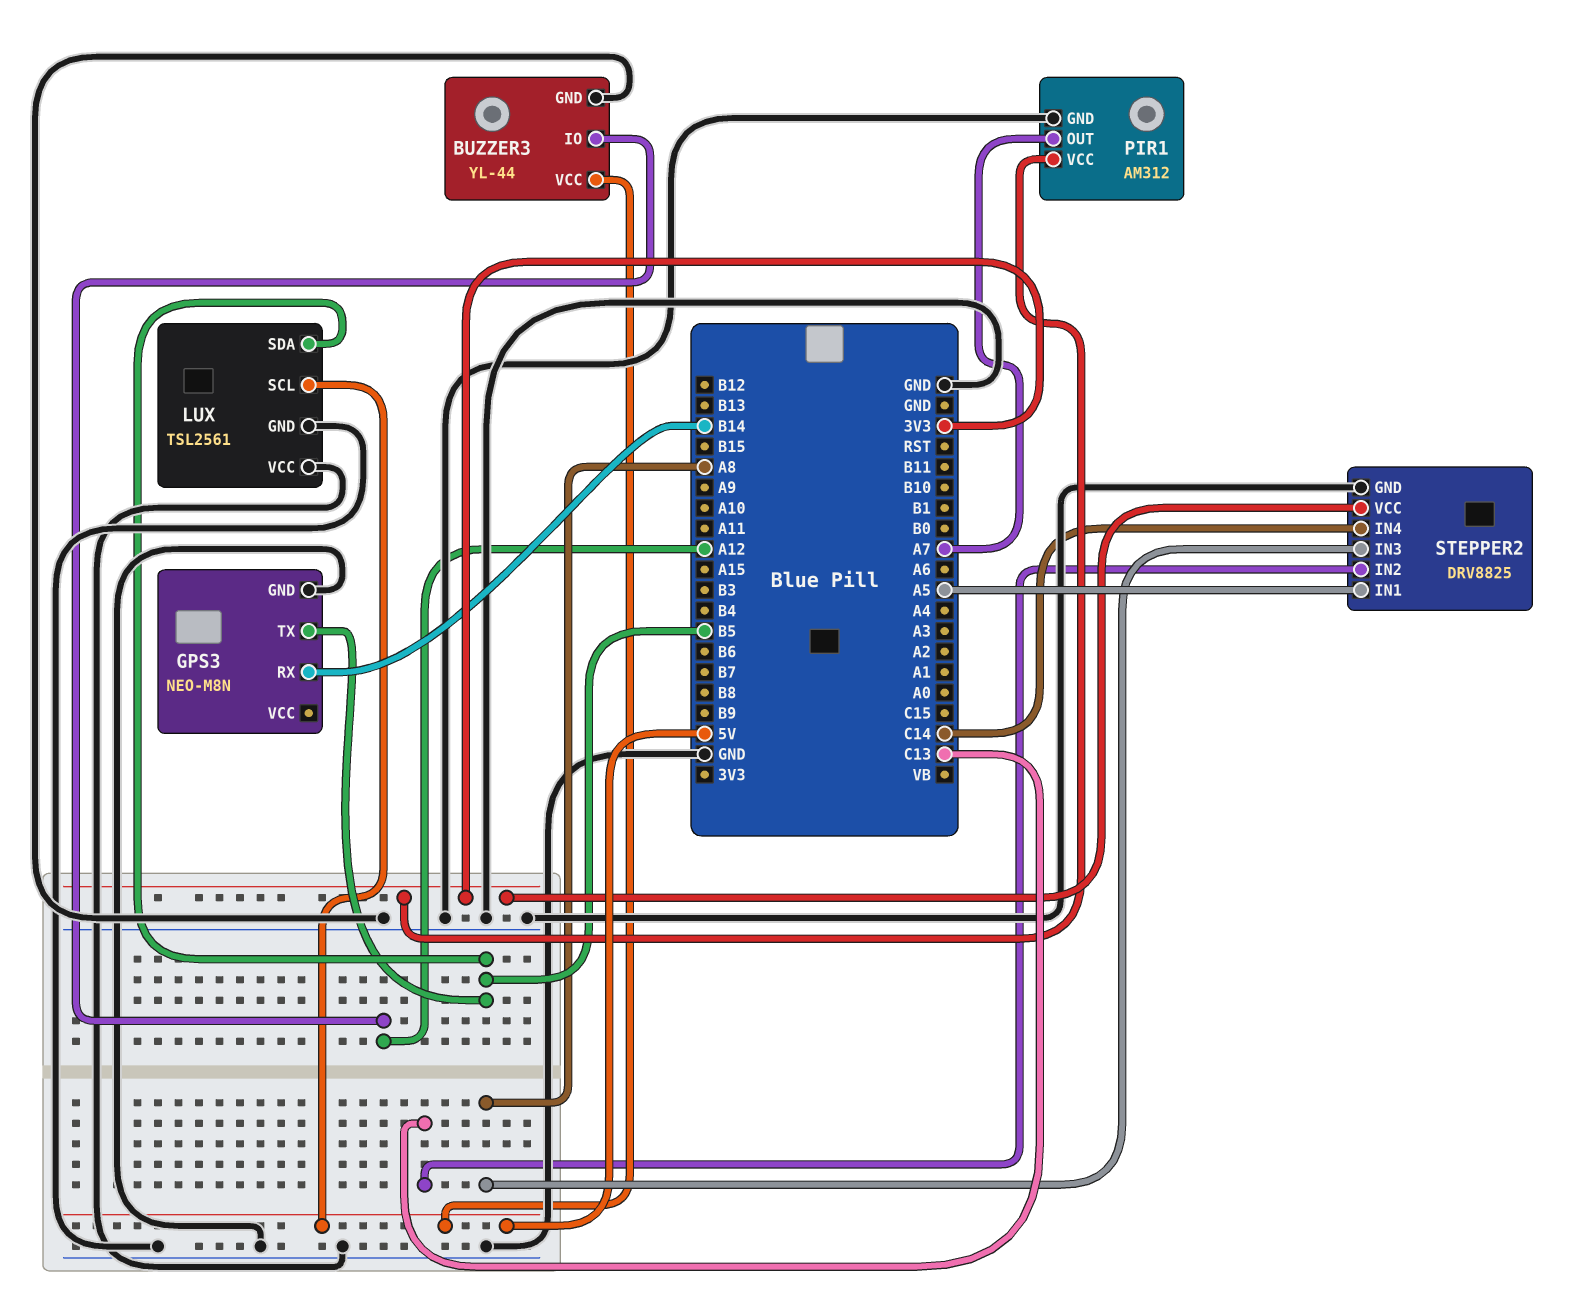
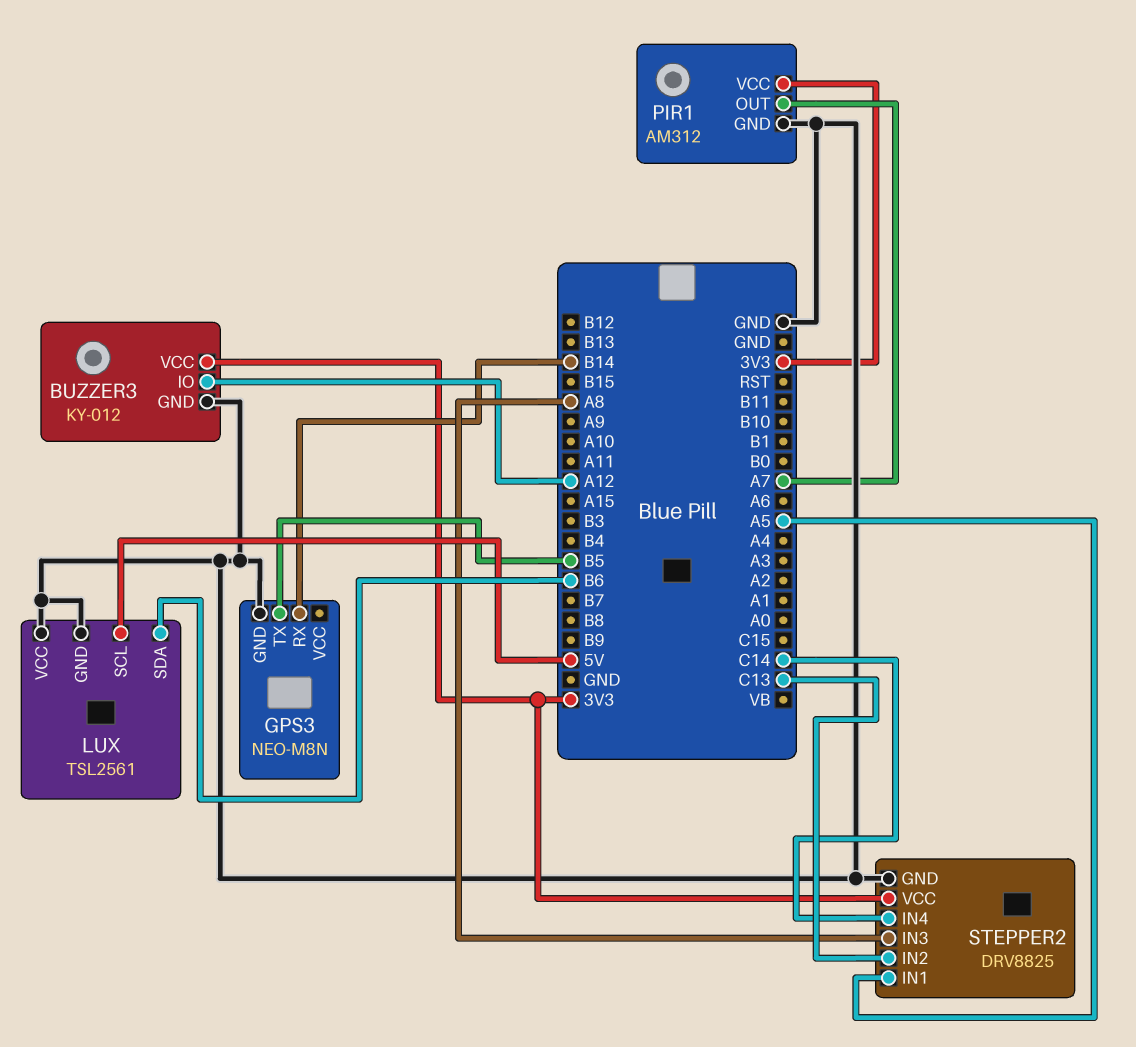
BUZZER3: YL-44 -> KY-012
BUZZER3 pin VCC: 5V -> 3V3
LUX pin SDA: B5 -> B6

